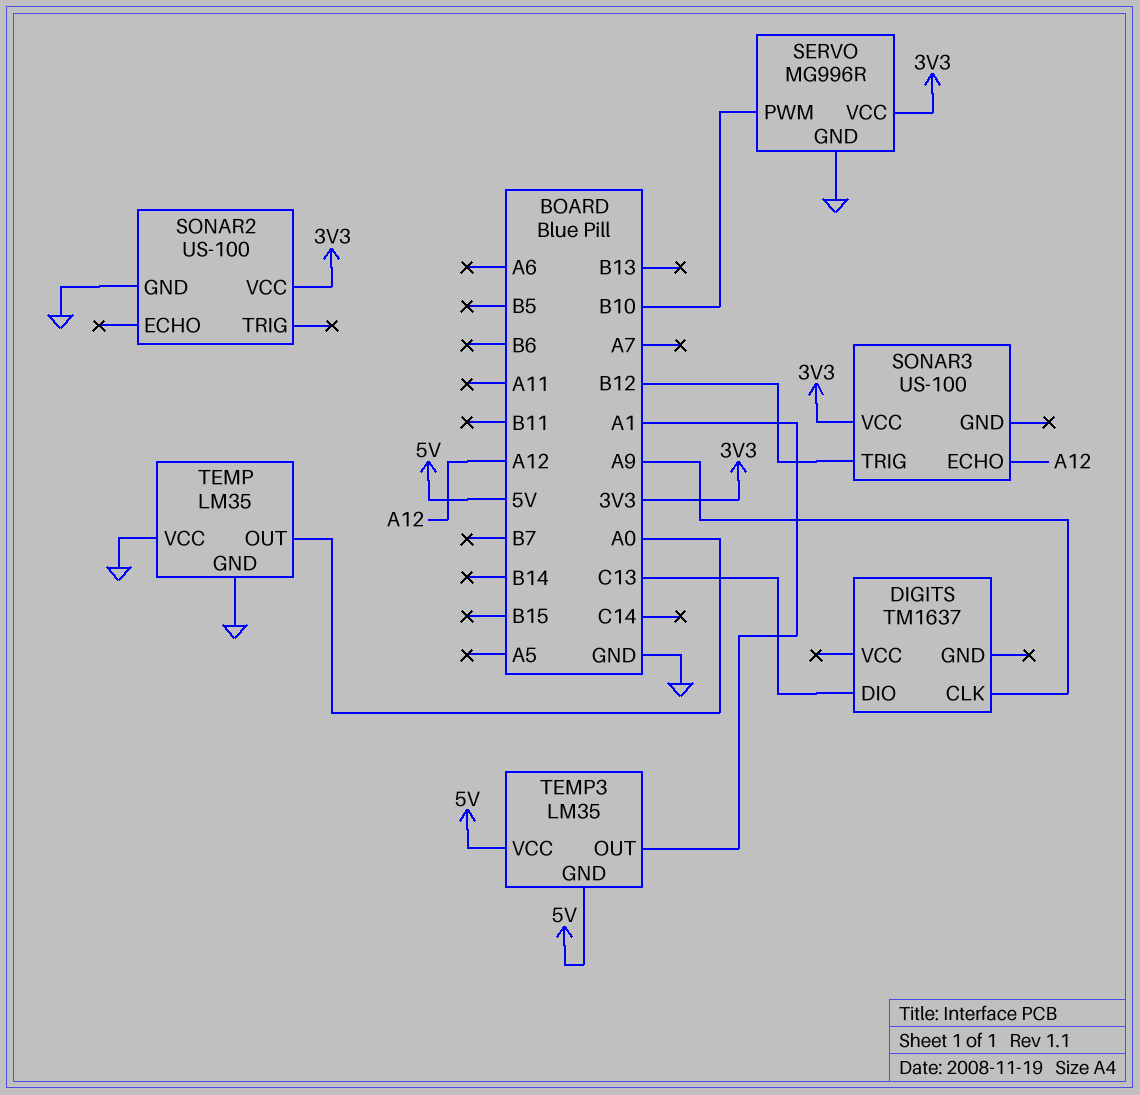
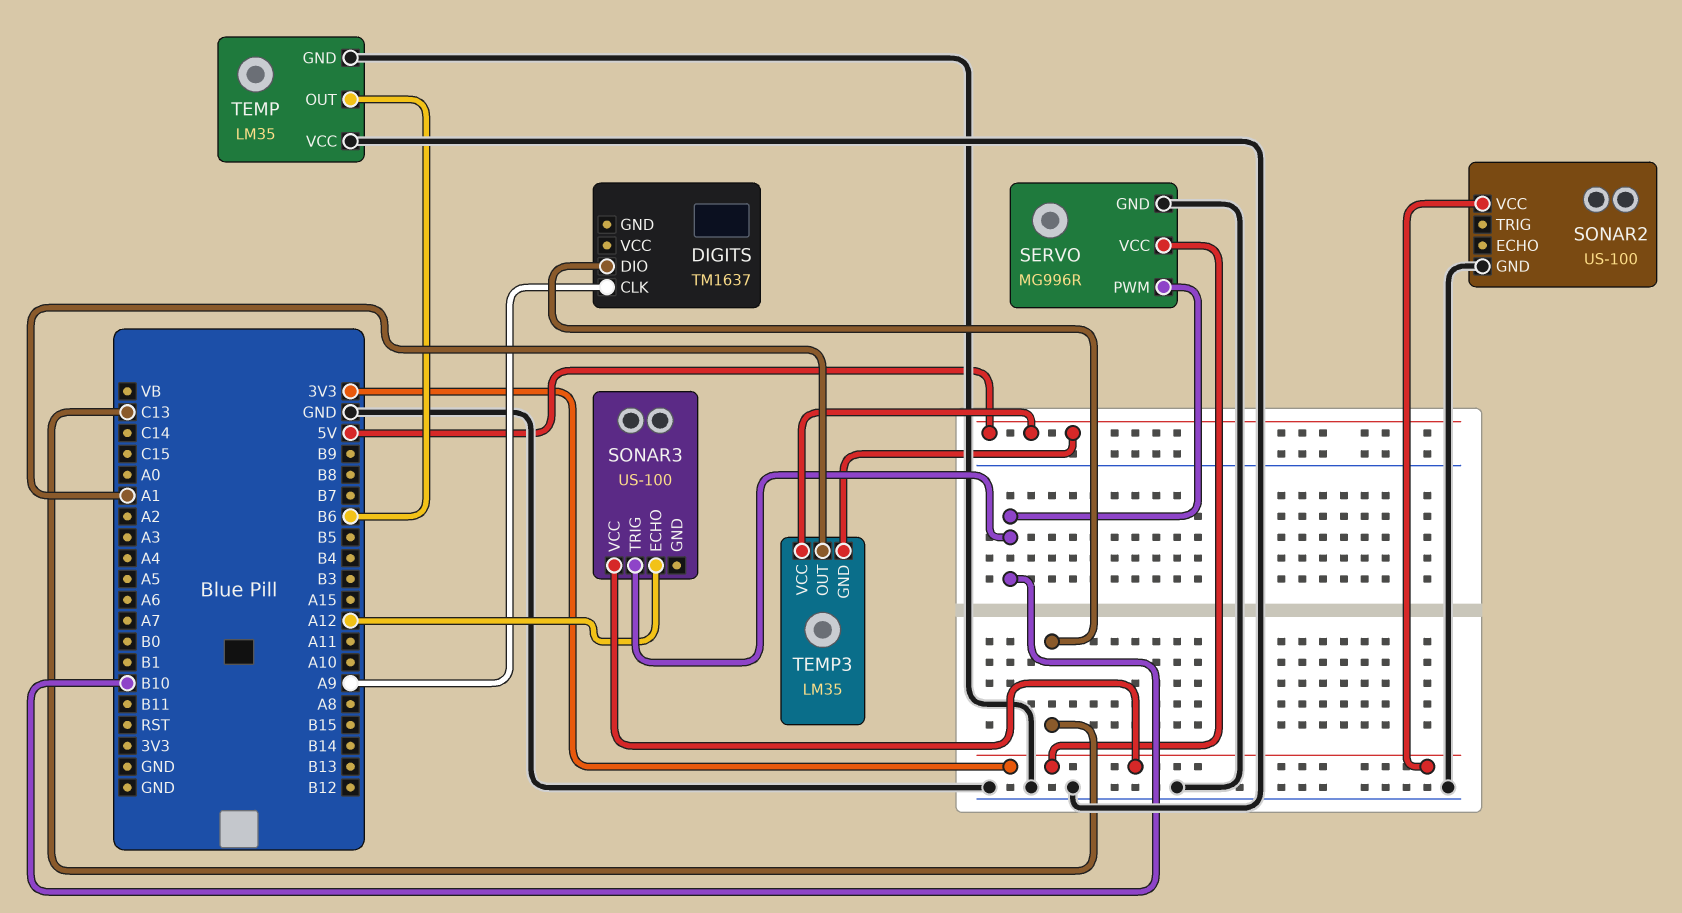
SONAR3 pin TRIG: B12 -> B10
TEMP pin OUT: A0 -> B6

